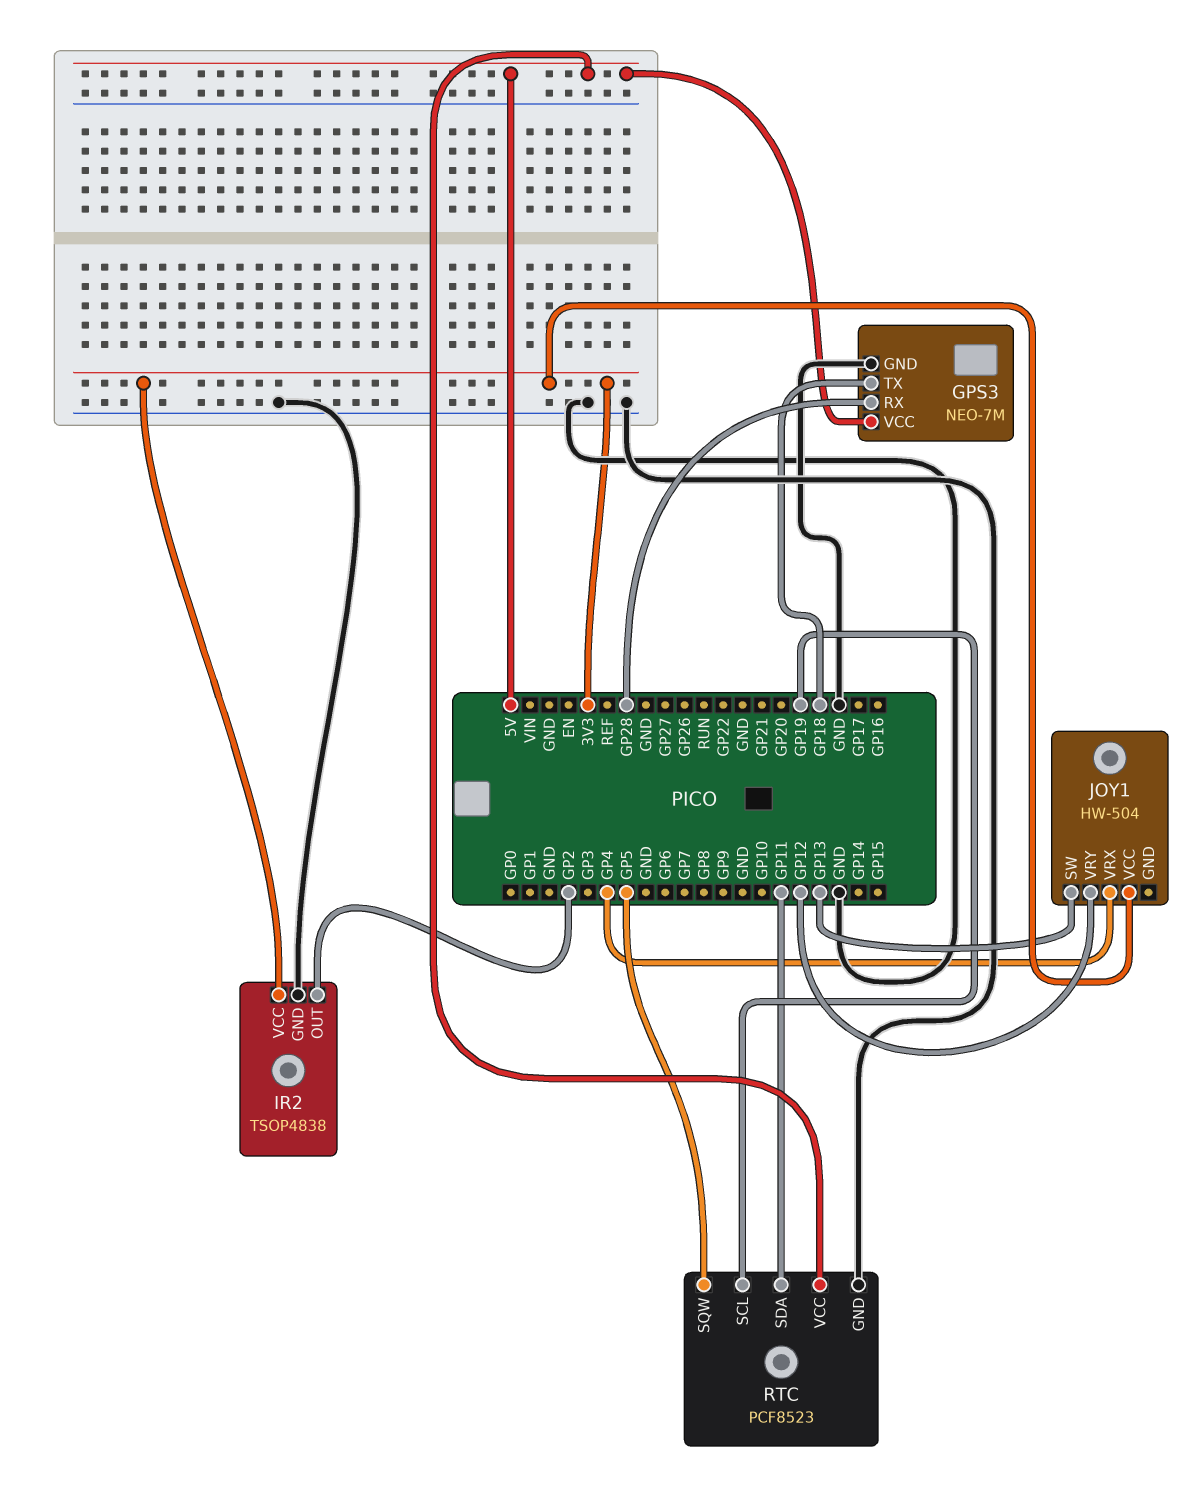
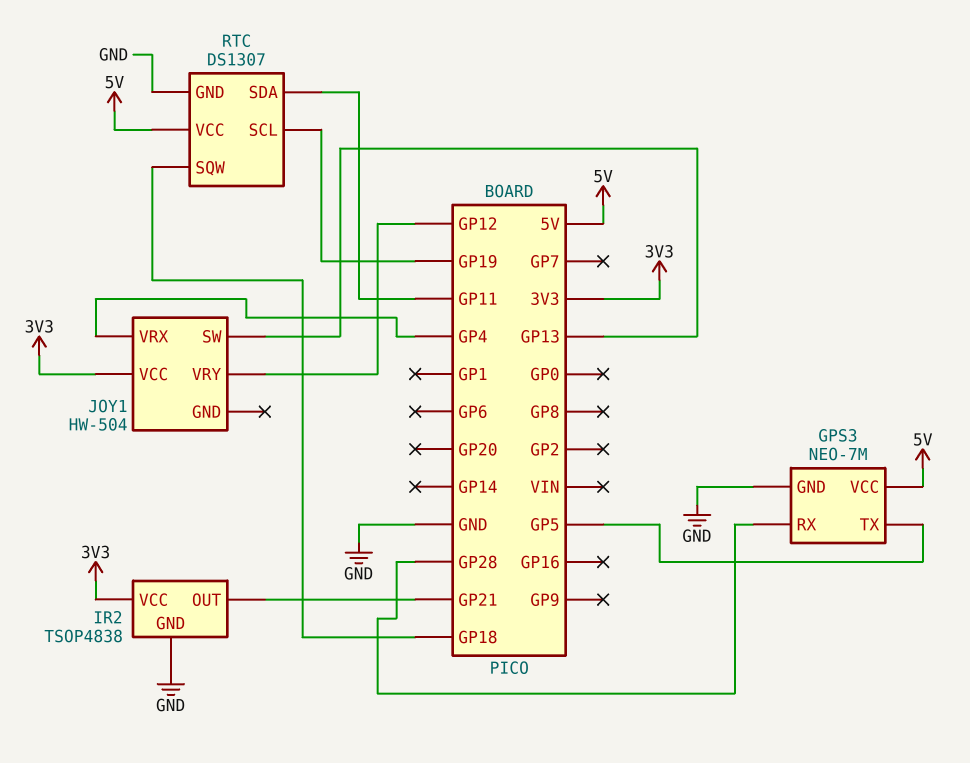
GPS3 pin TX: GP18 -> GP5
IR2 pin OUT: GP2 -> GP21
RTC: PCF8523 -> DS1307
RTC pin SQW: GP5 -> GP18

